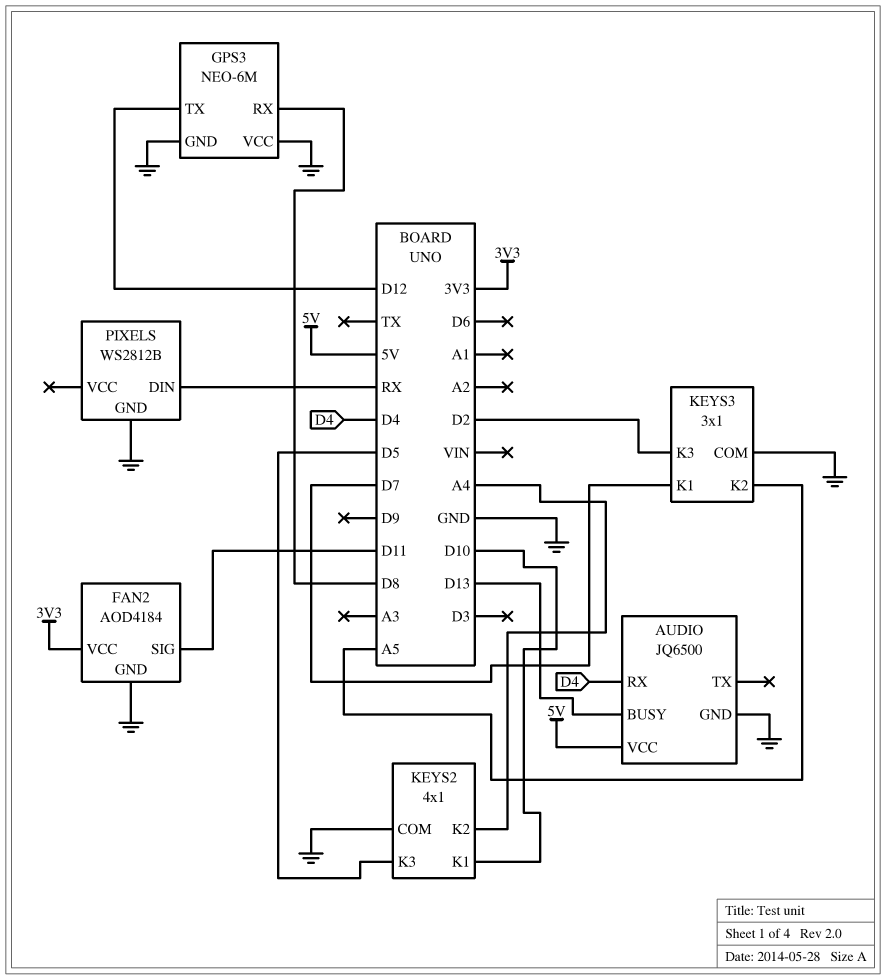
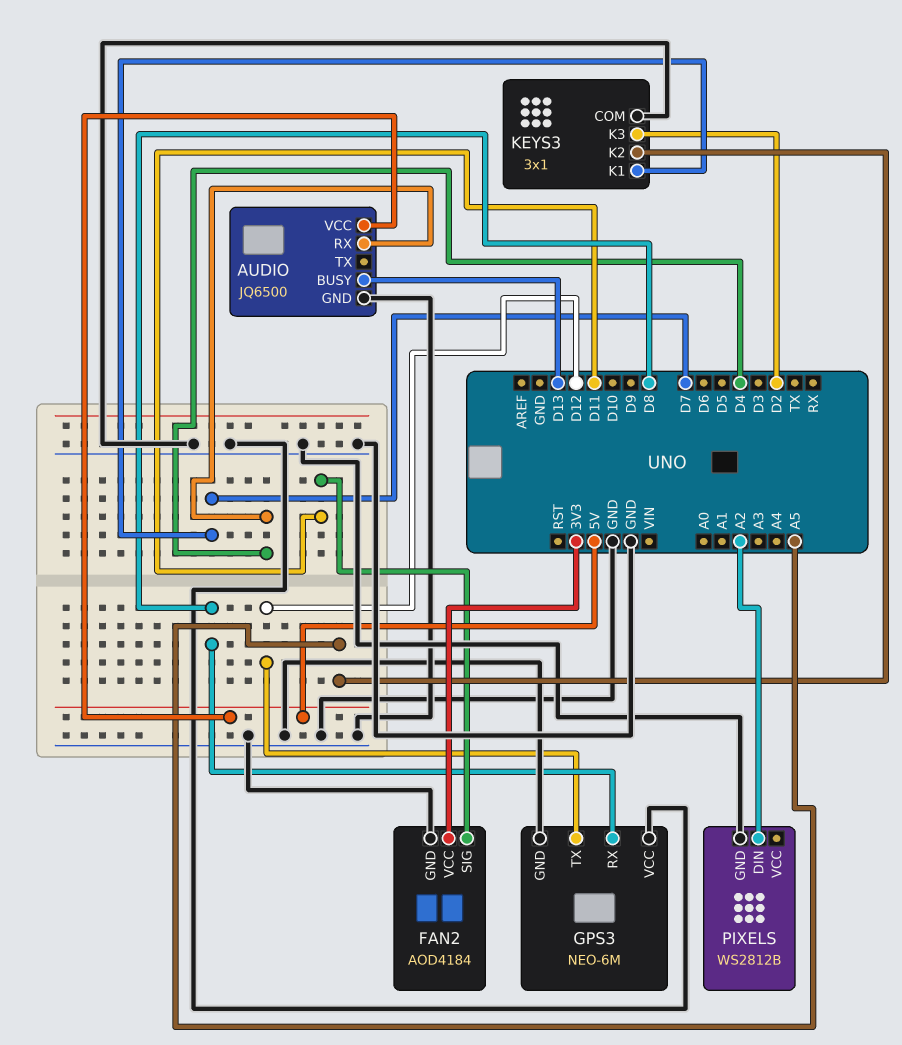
KEYS2: 4x1 -> none
KEYS2 pin COM: GND -> none
KEYS2 pin K1: D10 -> none
KEYS2 pin K2: A4 -> none
KEYS2 pin K3: D5 -> none
PIXELS pin DIN: RX -> A2

